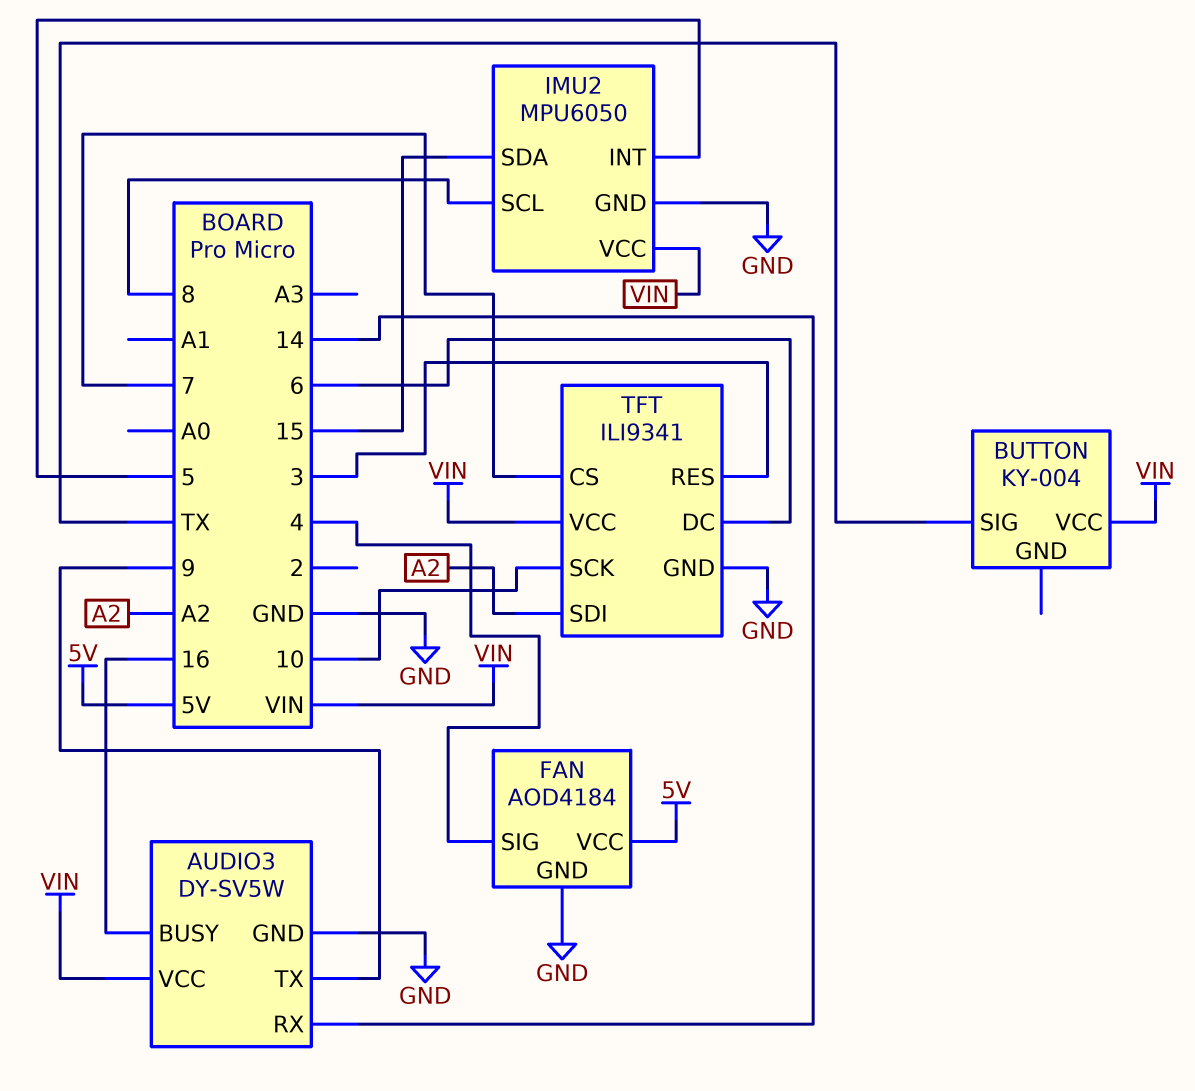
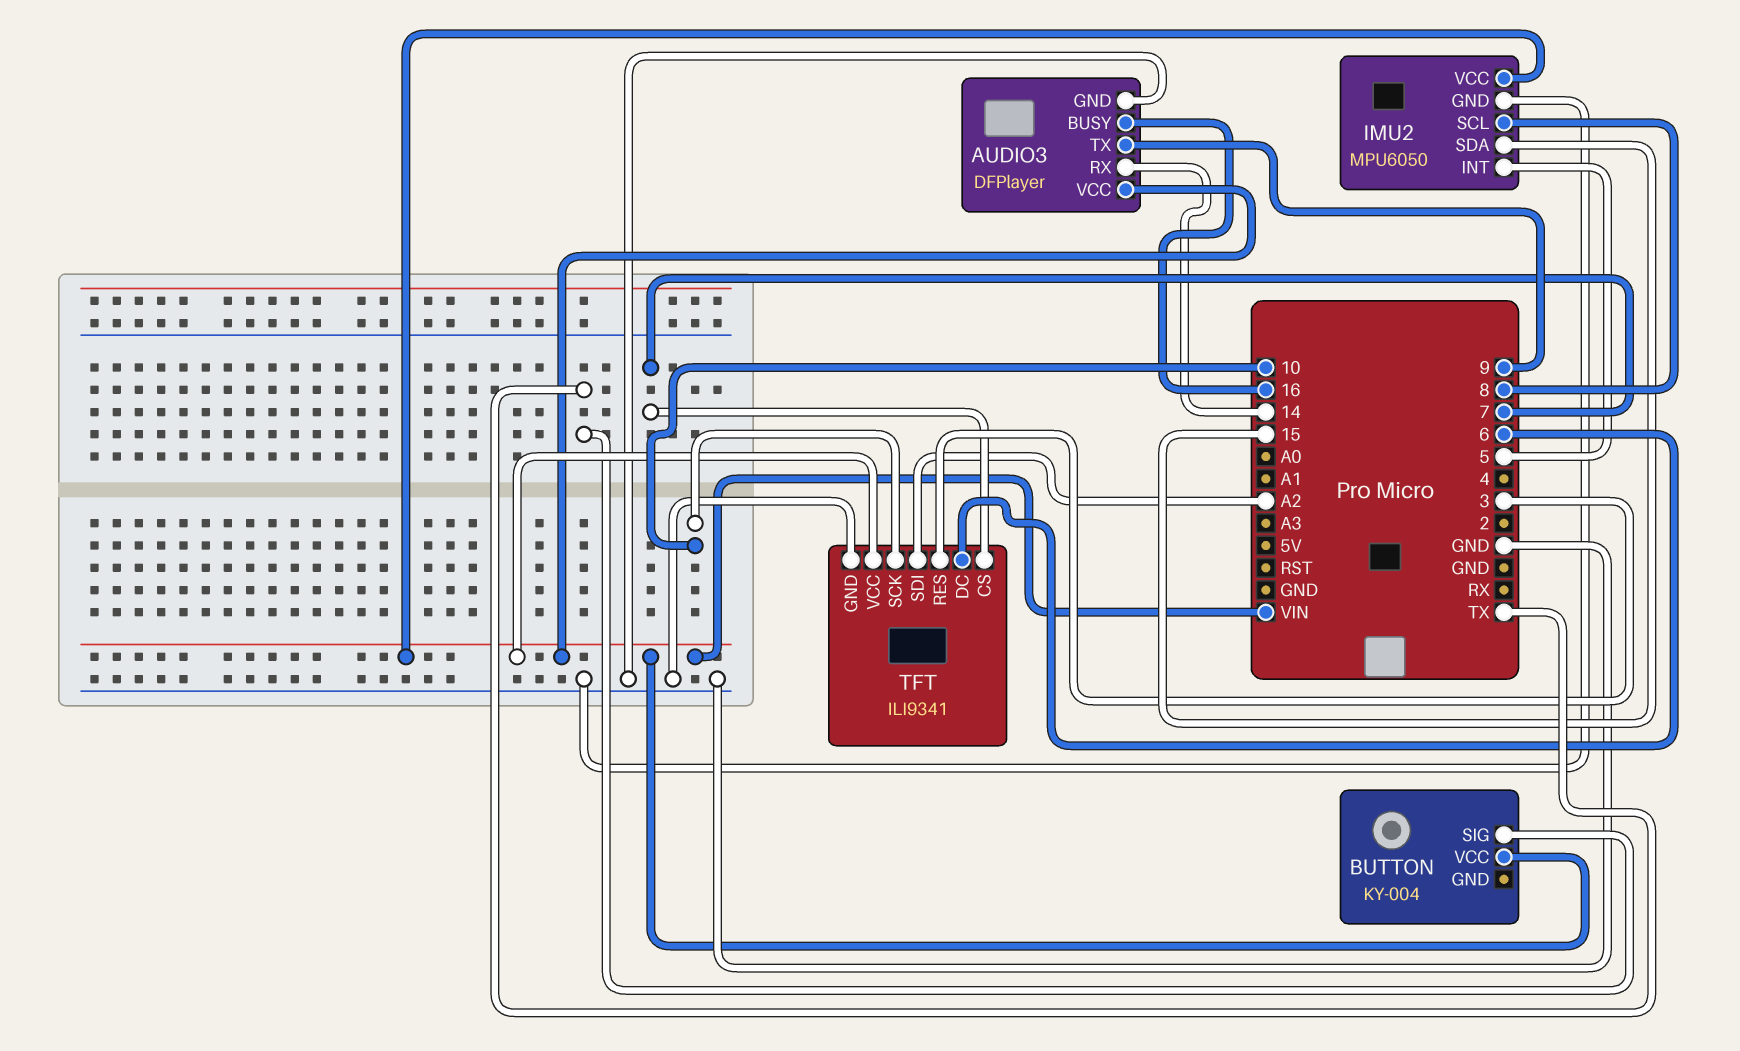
AUDIO3: DY-SV5W -> DFPlayer
FAN: AOD4184 -> none
FAN pin GND: GND -> none
FAN pin SIG: 4 -> none
FAN pin VCC: 5V -> none

